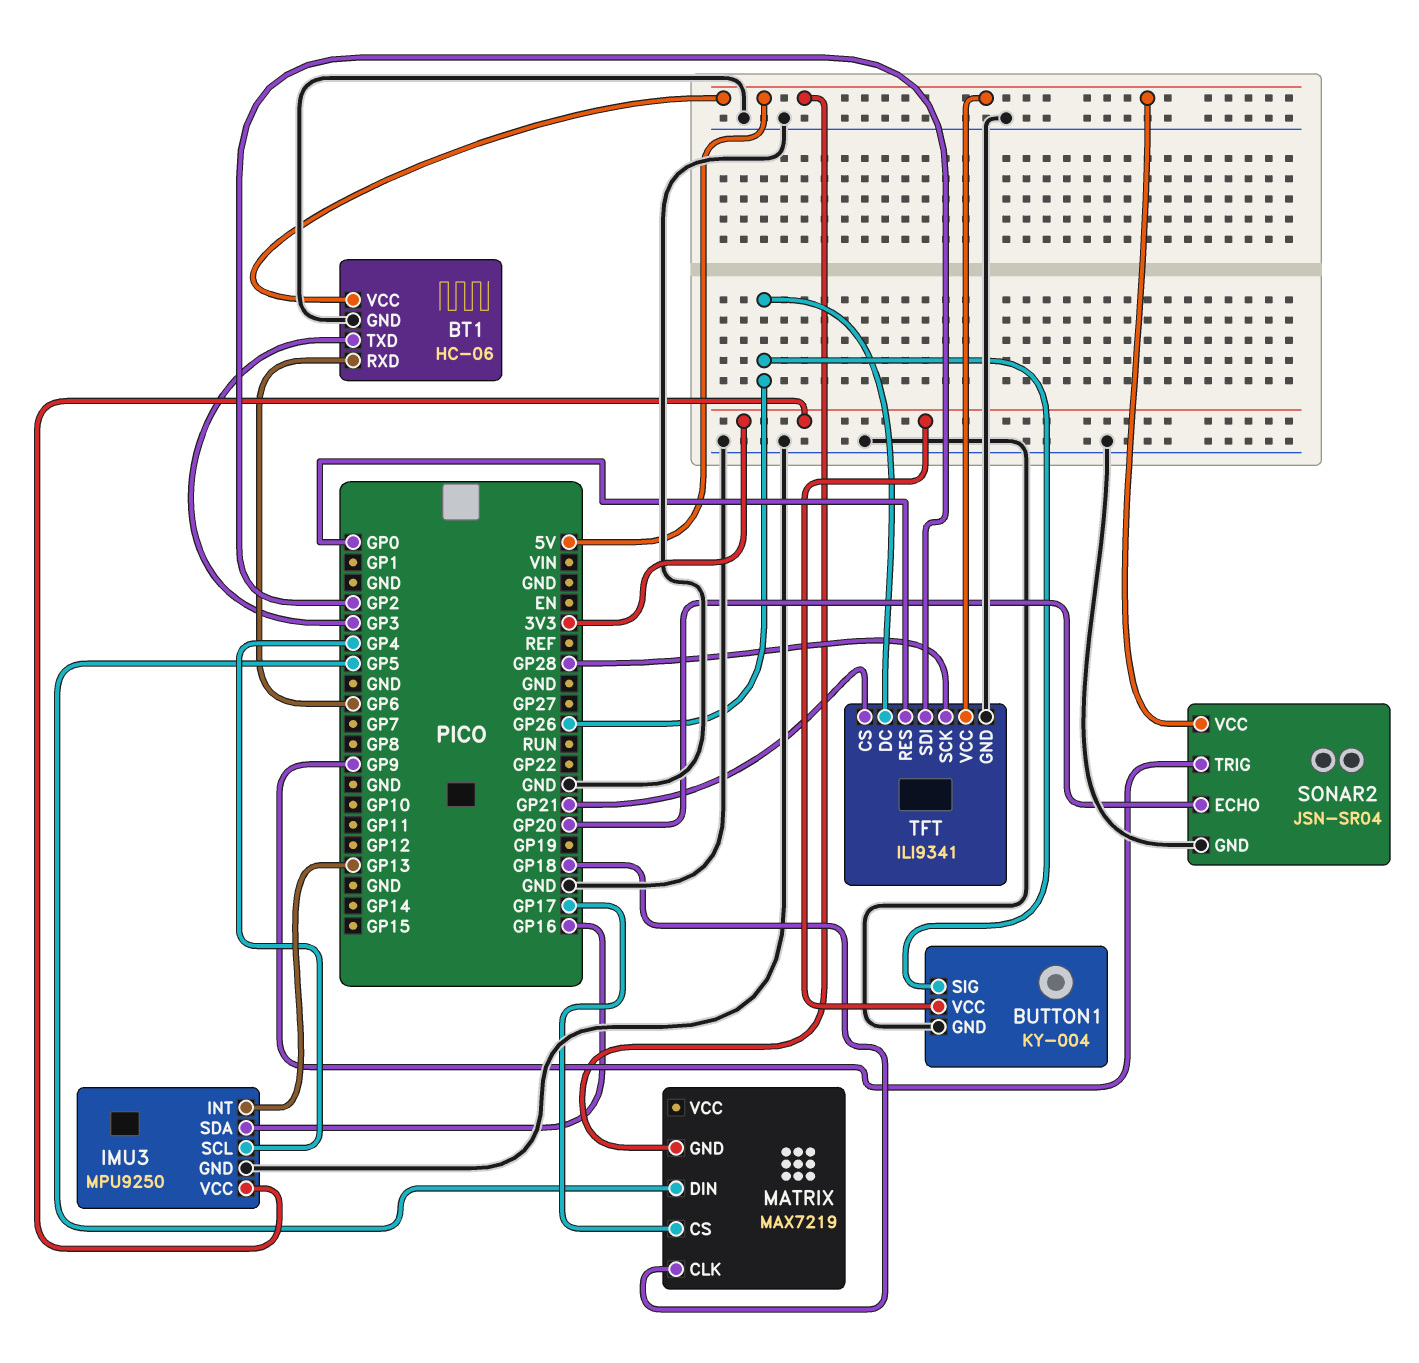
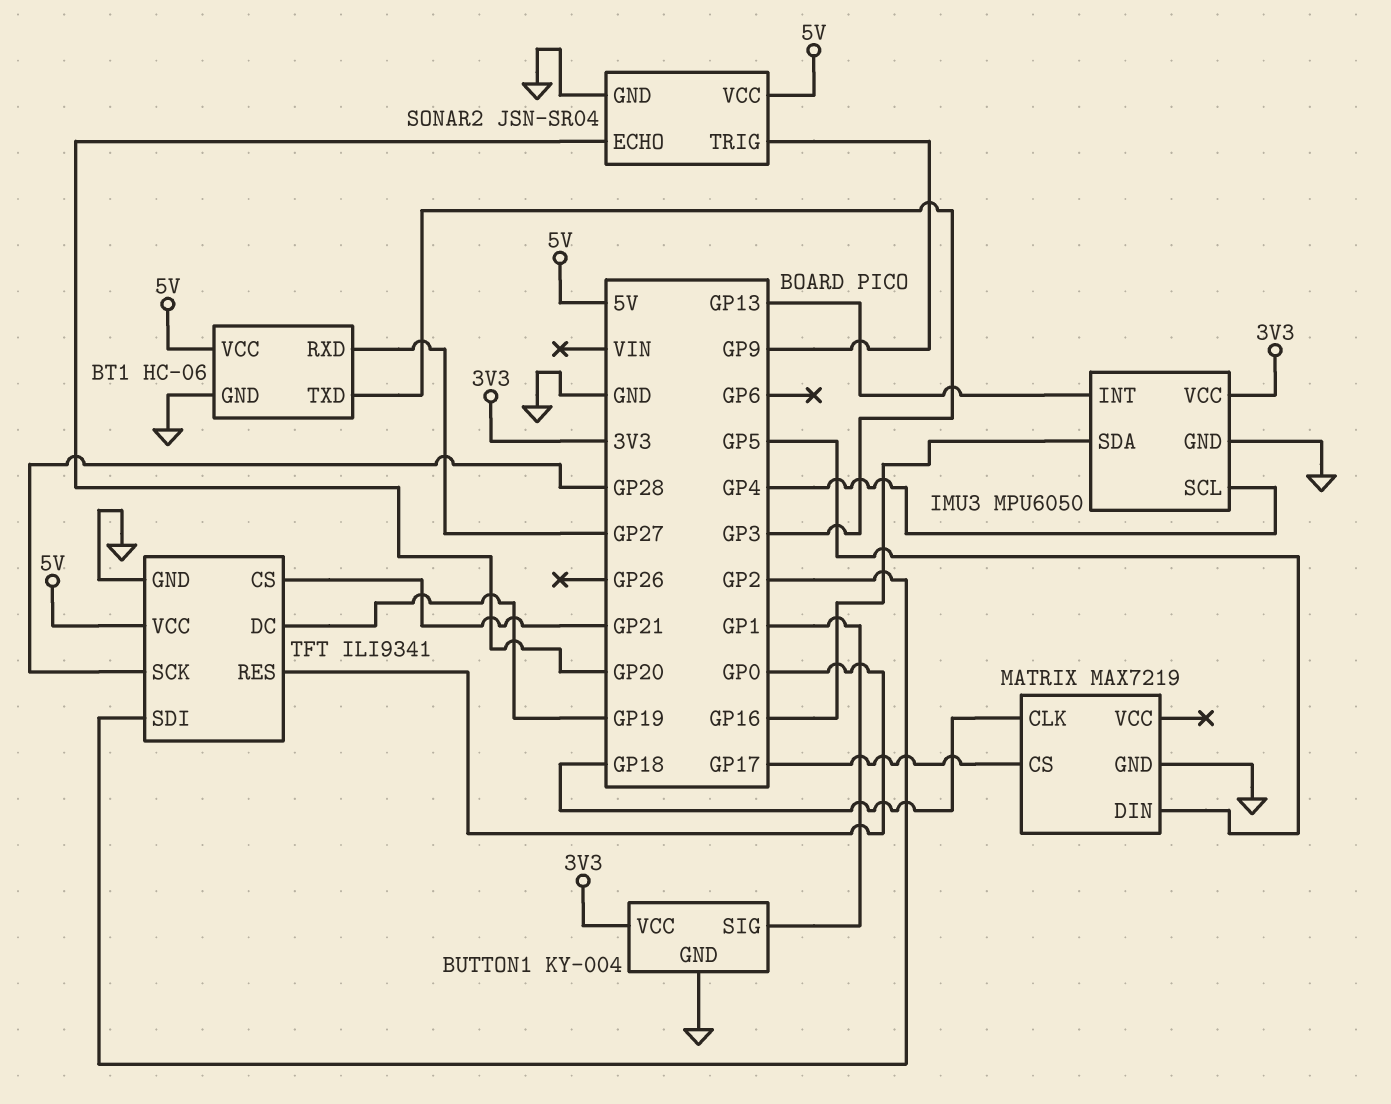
BT1 pin RXD: GP6 -> GP27
BUTTON1 pin SIG: GP26 -> GP1
IMU3: MPU9250 -> MPU6050
MATRIX pin GND: 5V -> GND
TFT pin DC: GP26 -> GP19

